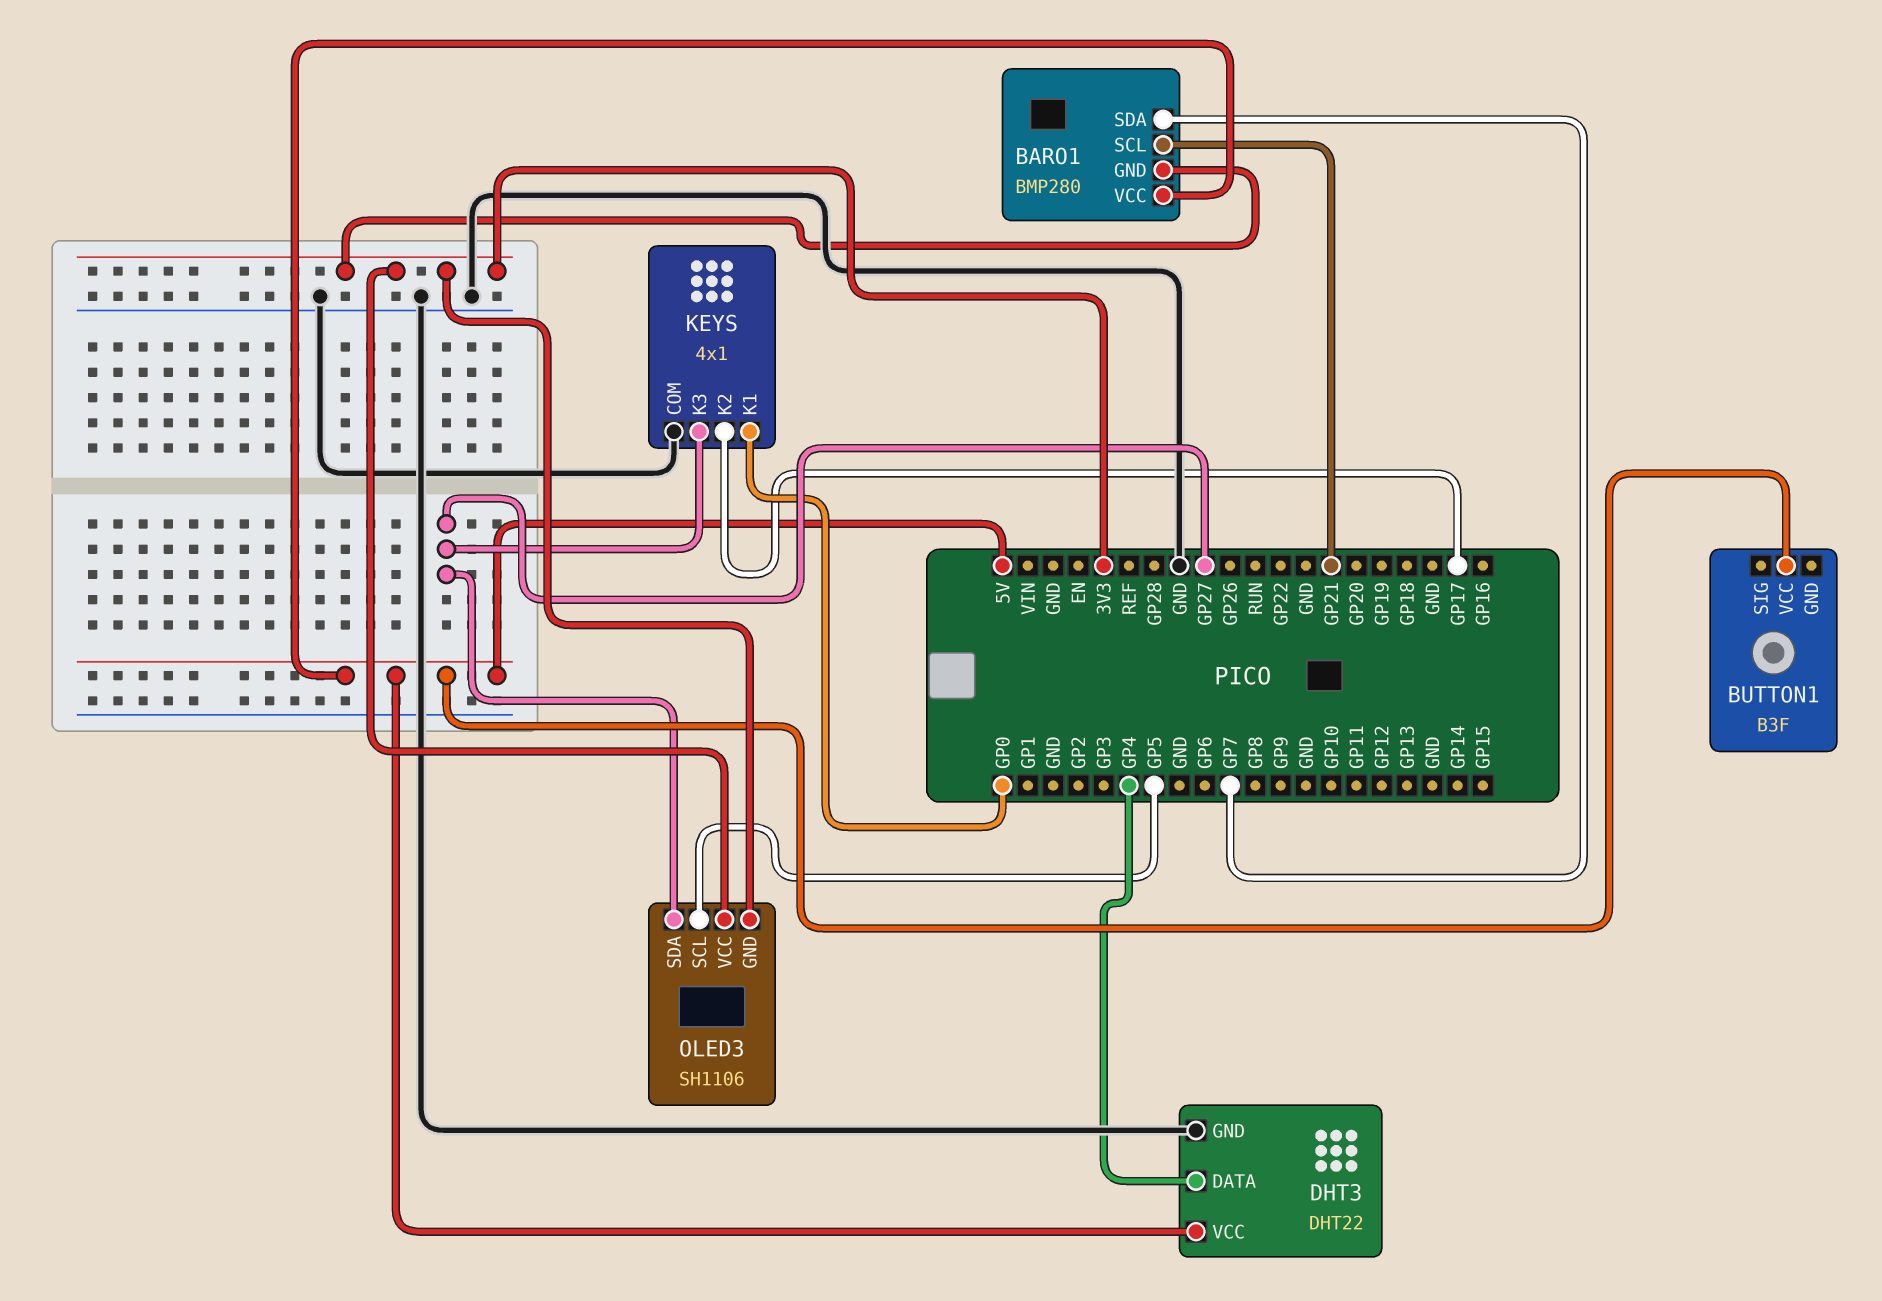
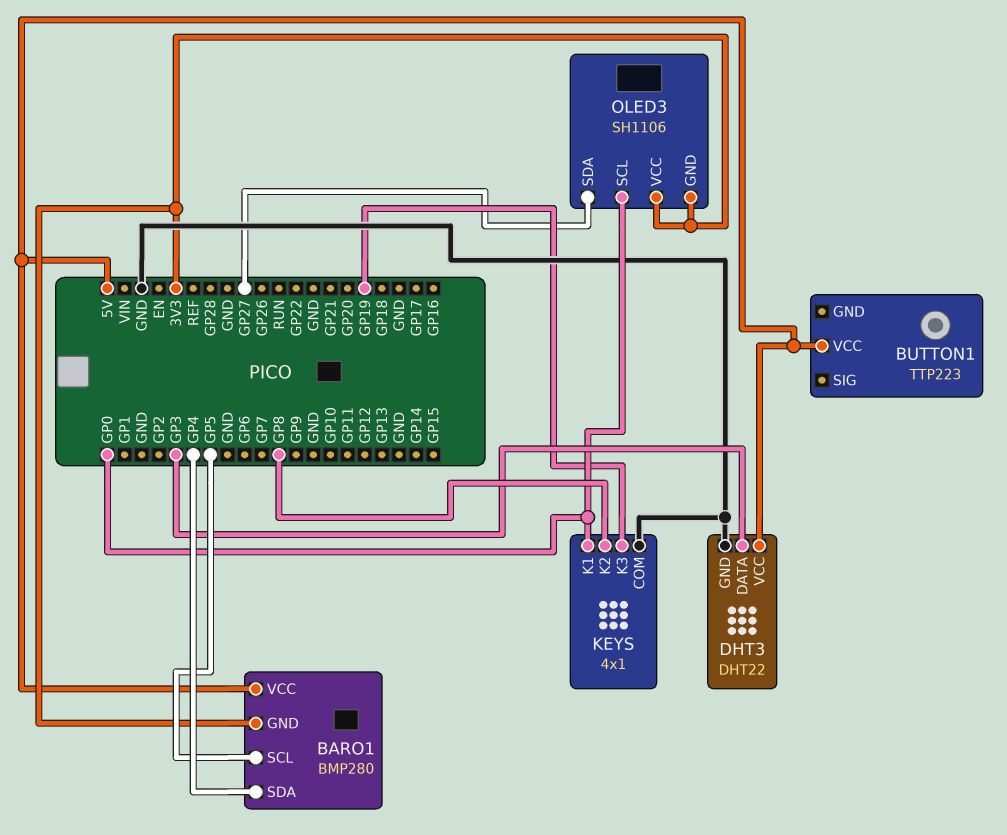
BARO1 pin SCL: GP21 -> GP5
BARO1 pin SDA: GP7 -> GP4
BUTTON1: B3F -> TTP223
DHT3 pin DATA: GP4 -> GP3
KEYS pin K2: GP17 -> GP8
KEYS pin K3: GP27 -> GP19
OLED3 pin SCL: GP5 -> GP0

